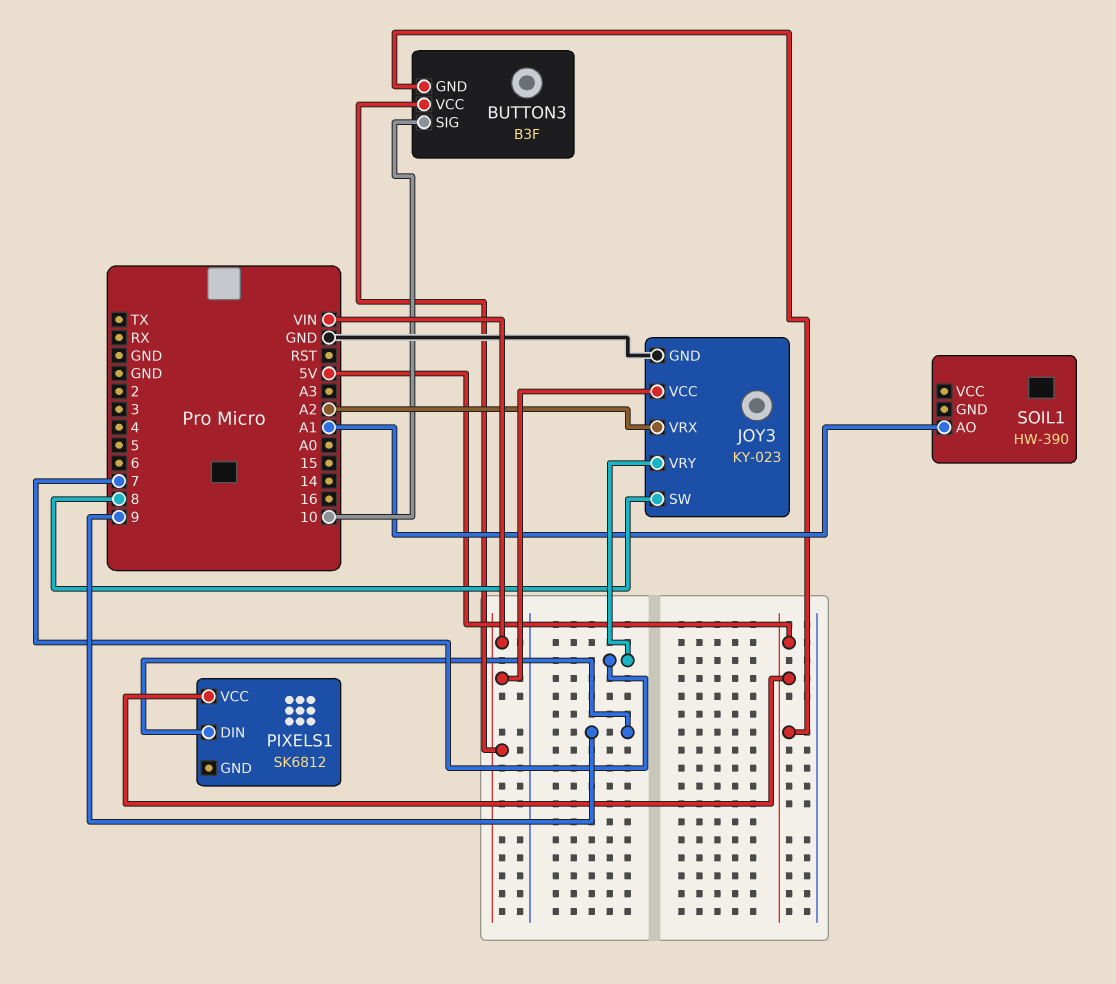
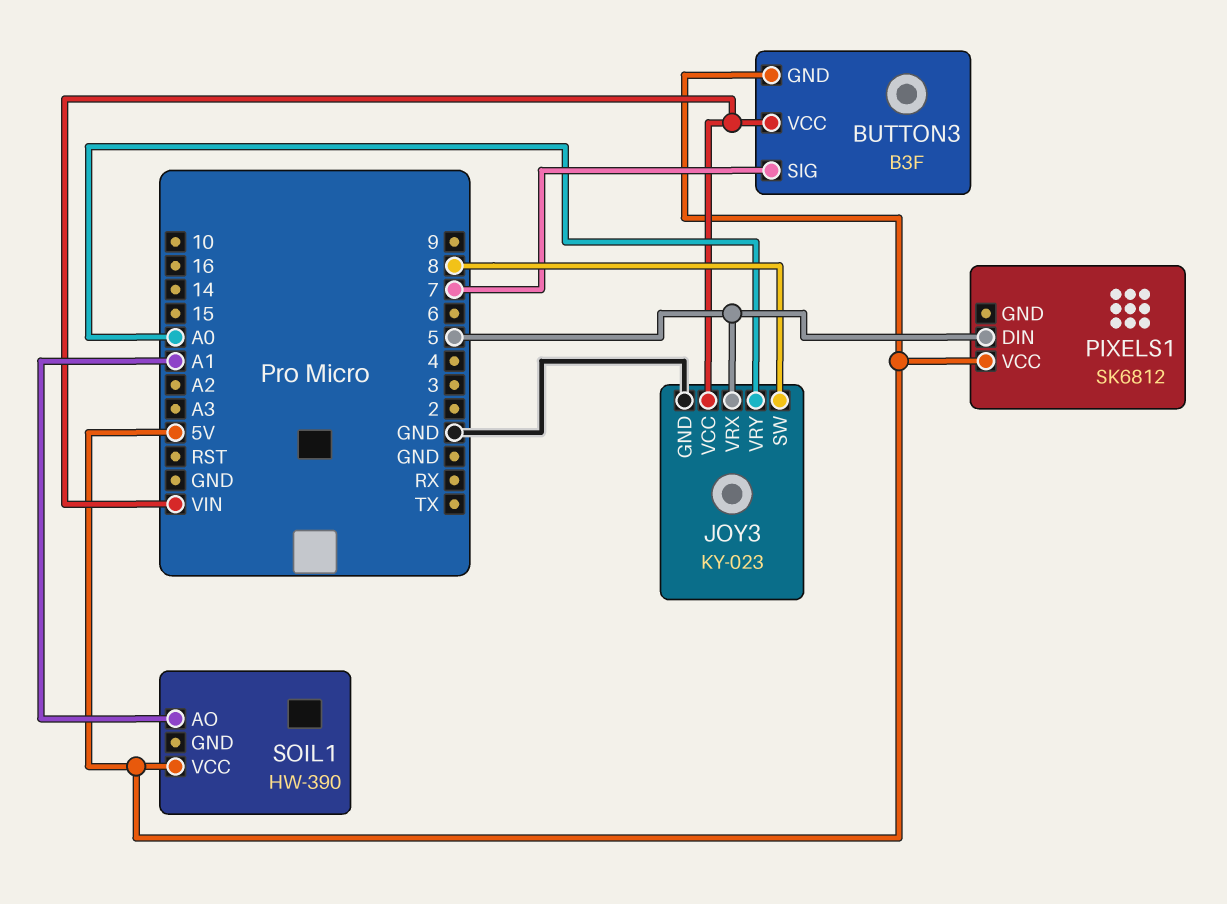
BUTTON3 pin SIG: 10 -> 7
JOY3 pin VRX: A2 -> 5
JOY3 pin VRY: 7 -> A0
PIXELS1 pin DIN: 9 -> 5
SOIL1 pin VCC: none -> 5V

